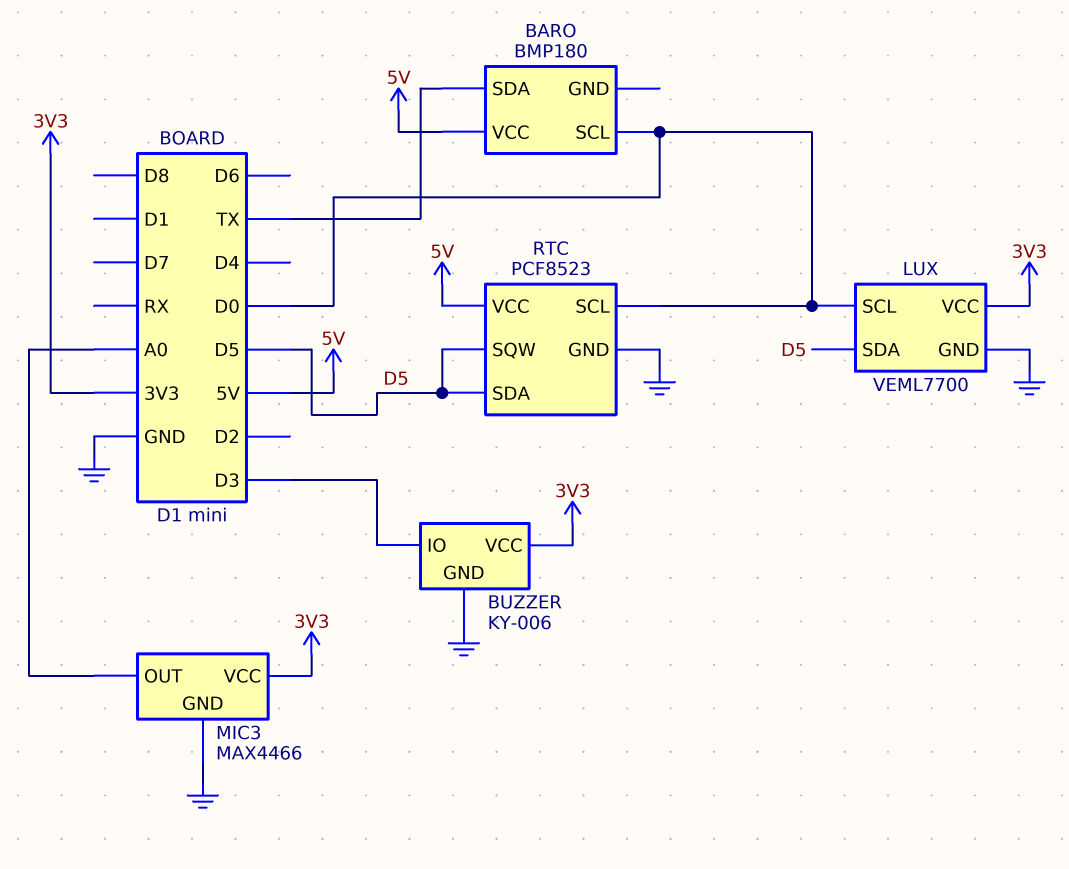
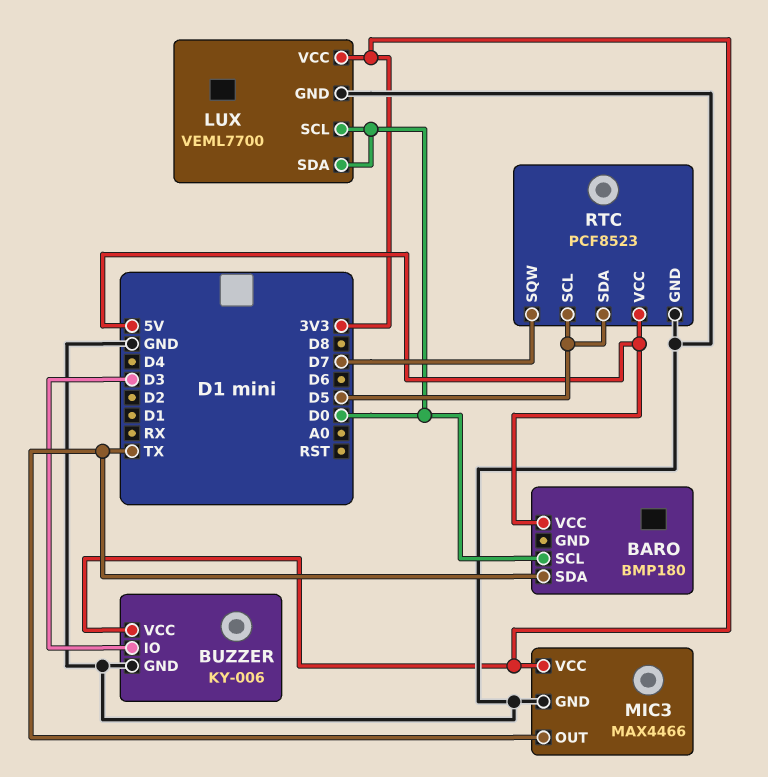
LUX pin SDA: D5 -> D0
MIC3 pin OUT: A0 -> TX
RTC pin SCL: D0 -> D5
RTC pin SQW: D5 -> D7

